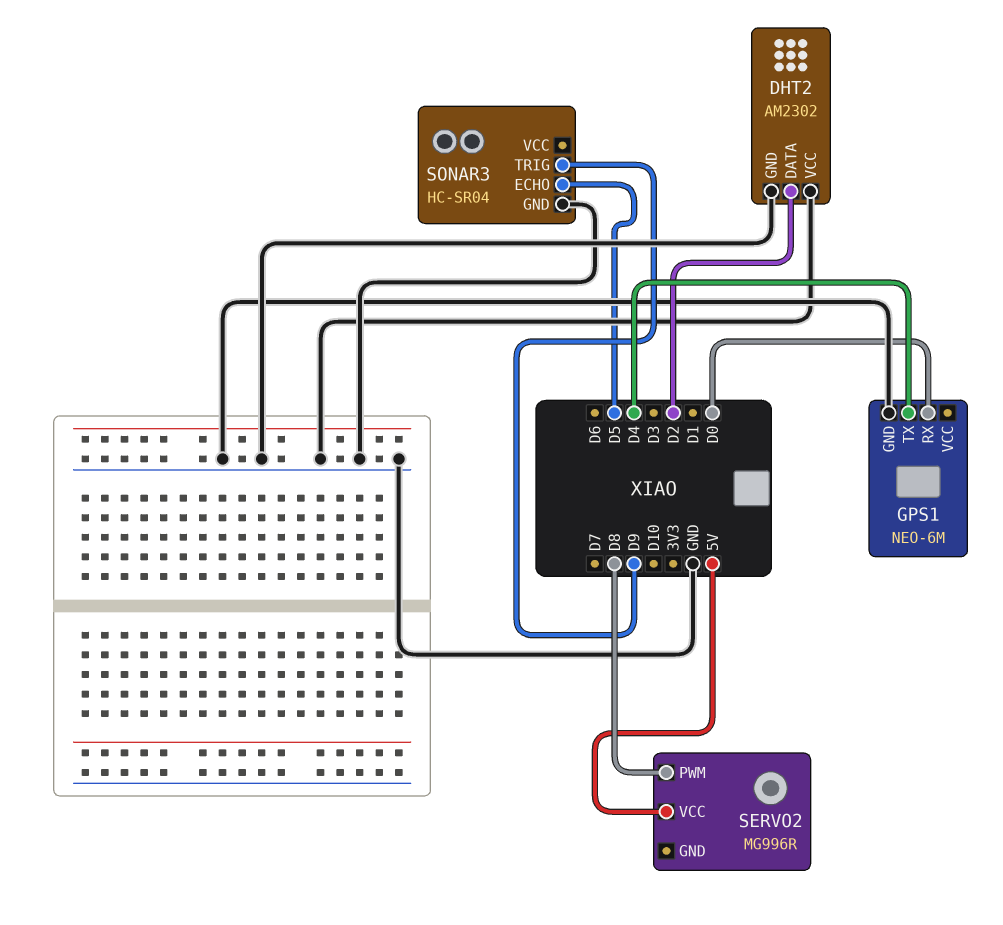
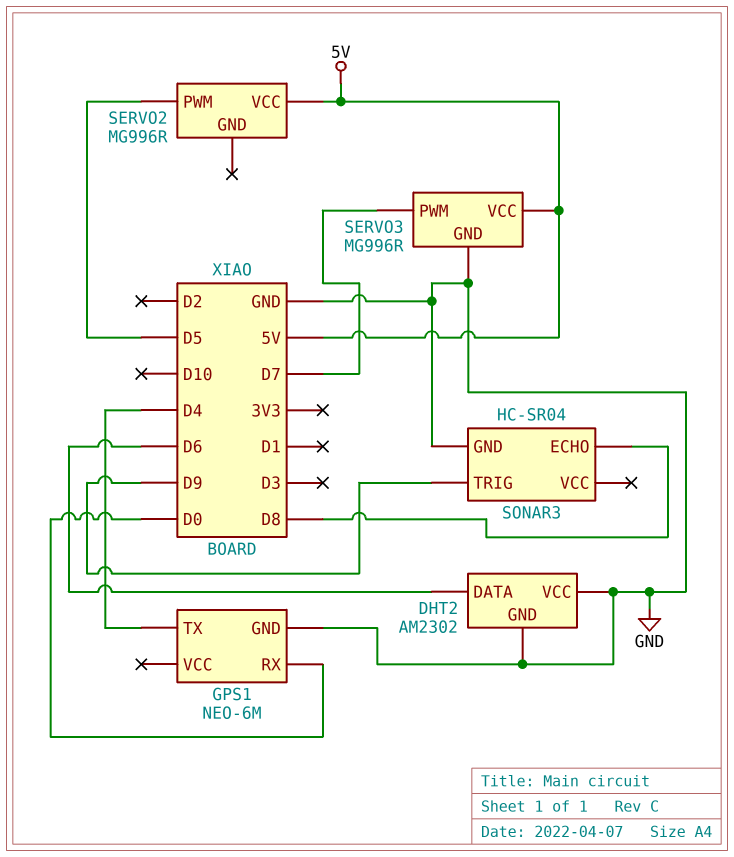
DHT2 pin DATA: D2 -> D6
SERVO2 pin PWM: D8 -> D5
SERVO3: none -> MG996R
SERVO3 pin GND: none -> GND
SERVO3 pin PWM: none -> D7
SERVO3 pin VCC: none -> 5V
SONAR3 pin ECHO: D5 -> D8

